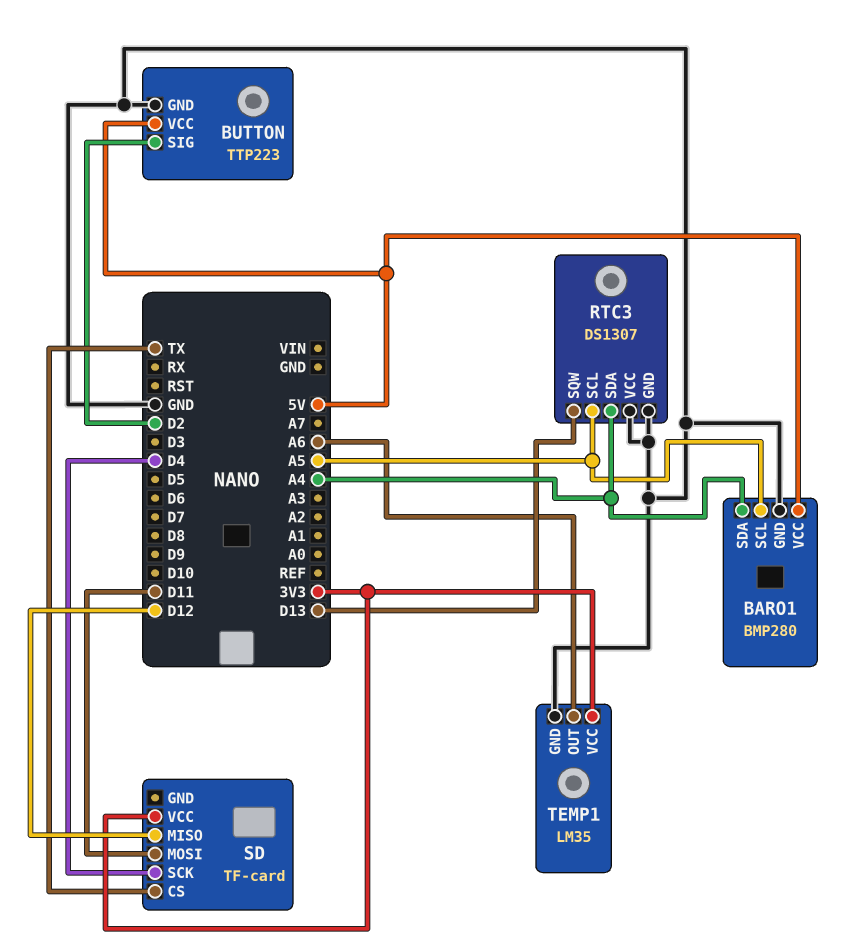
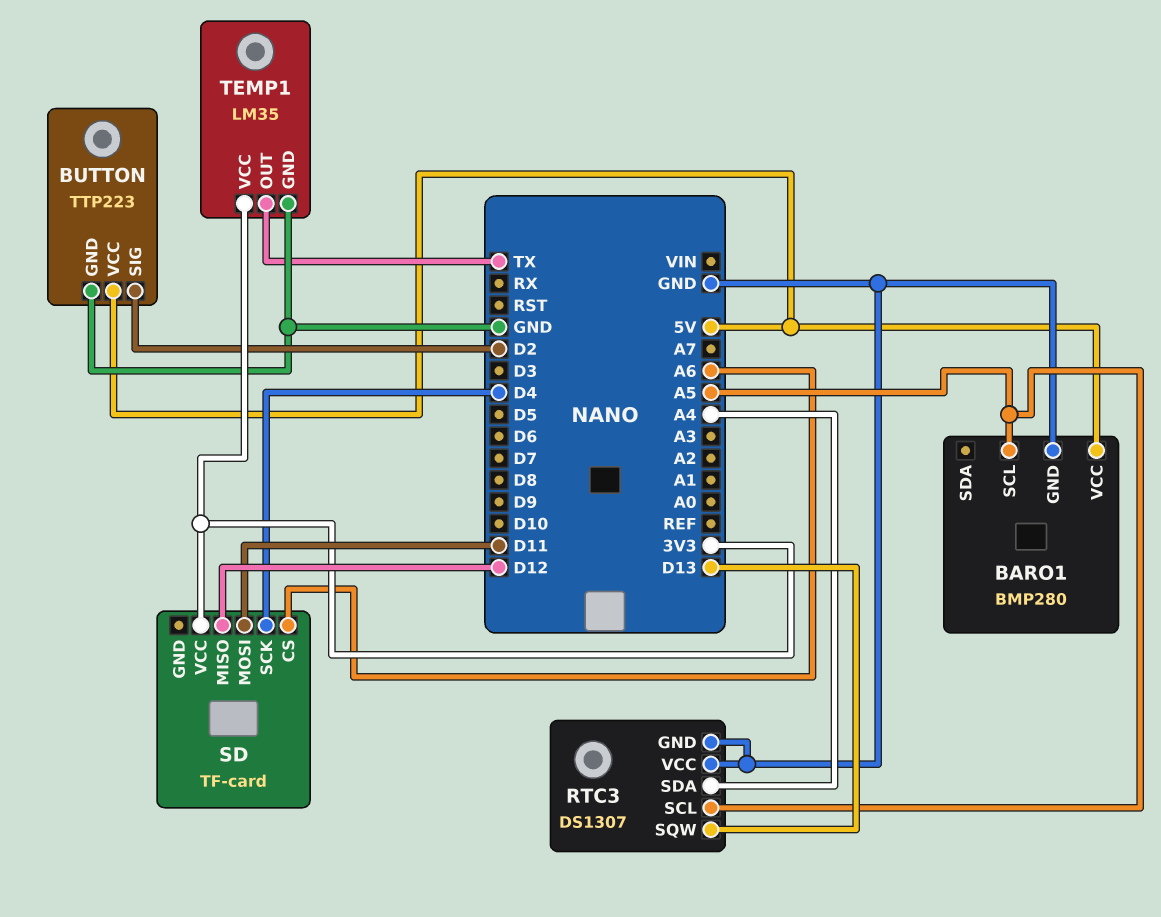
BARO1 pin SDA: A4 -> none
SD pin CS: TX -> A6
TEMP1 pin OUT: A6 -> TX

